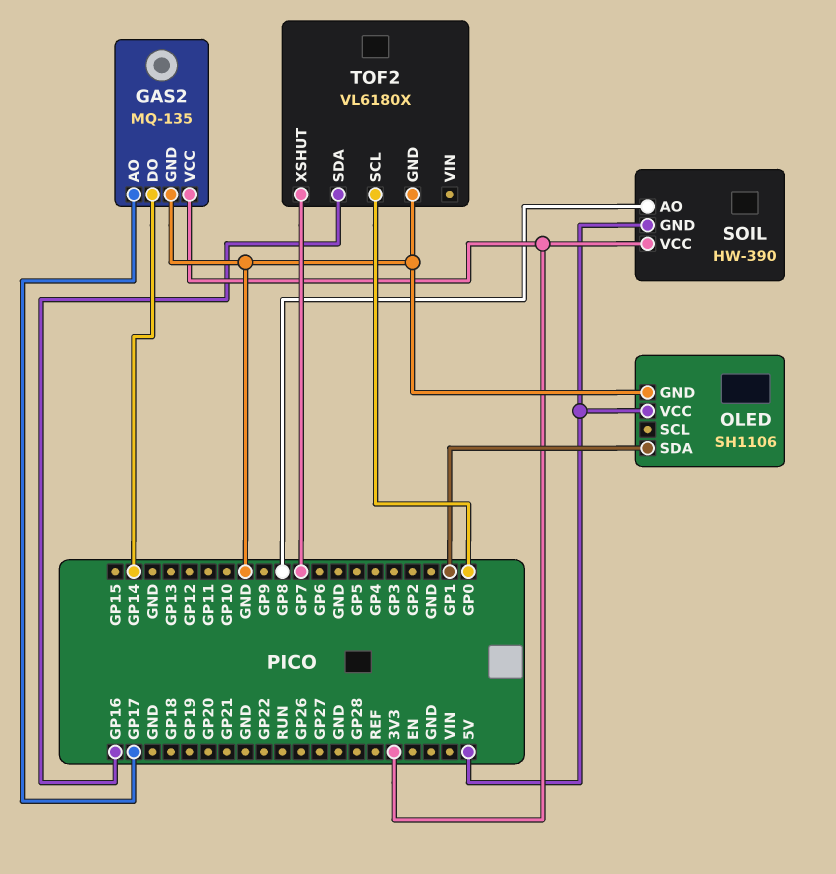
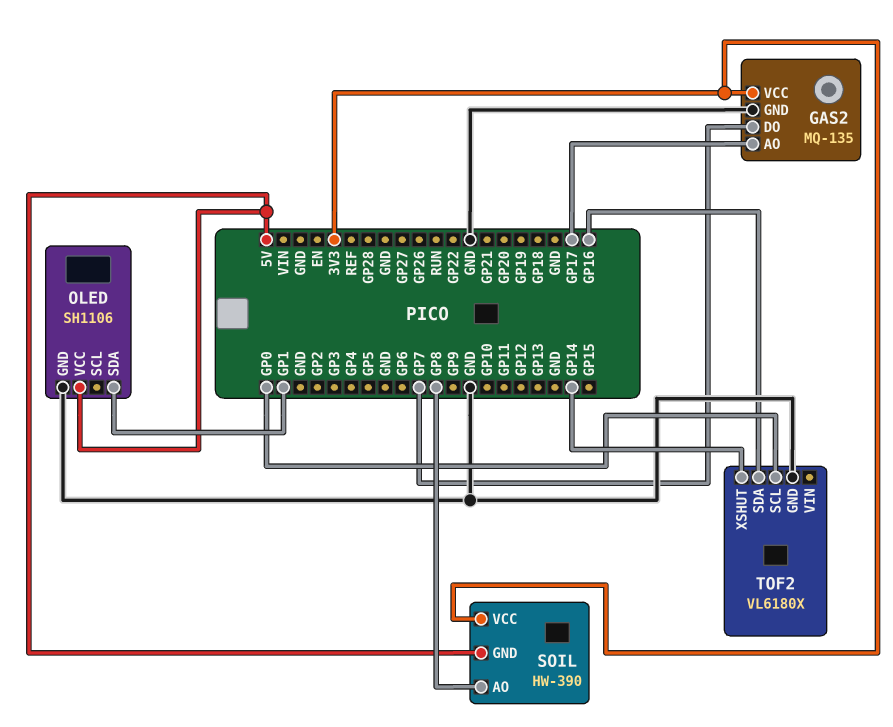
GAS2 pin DO: GP14 -> GP7
TOF2 pin XSHUT: GP7 -> GP14

